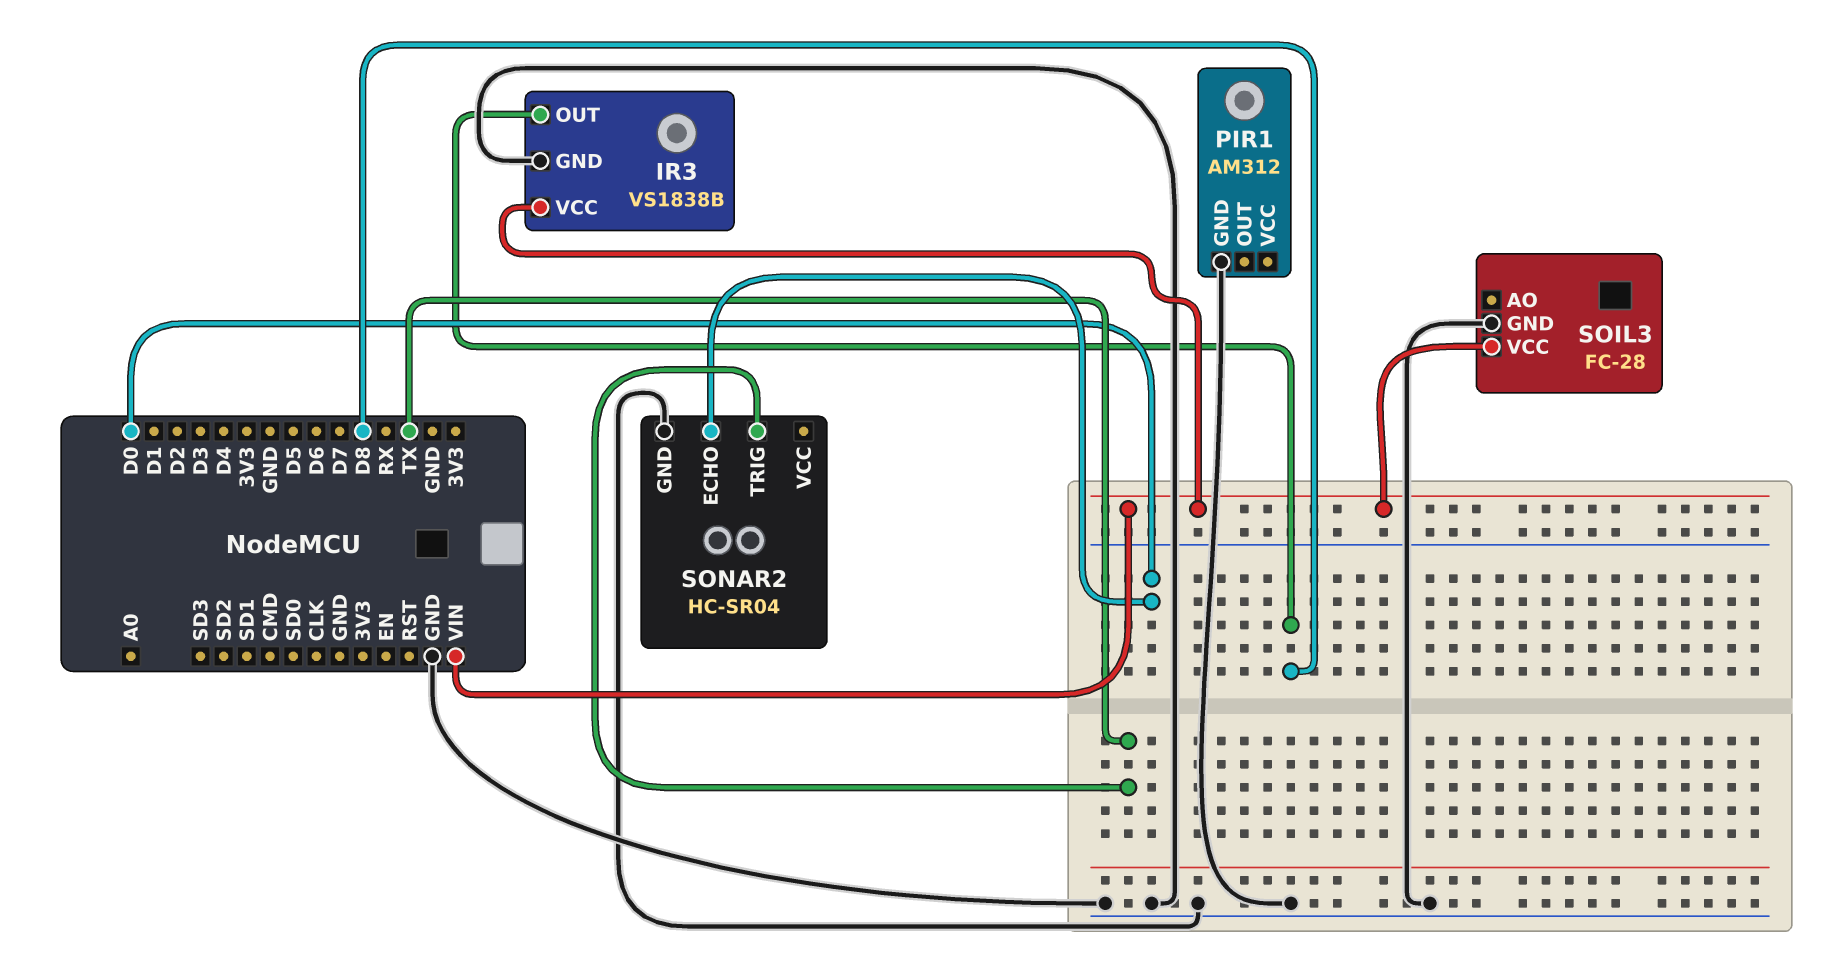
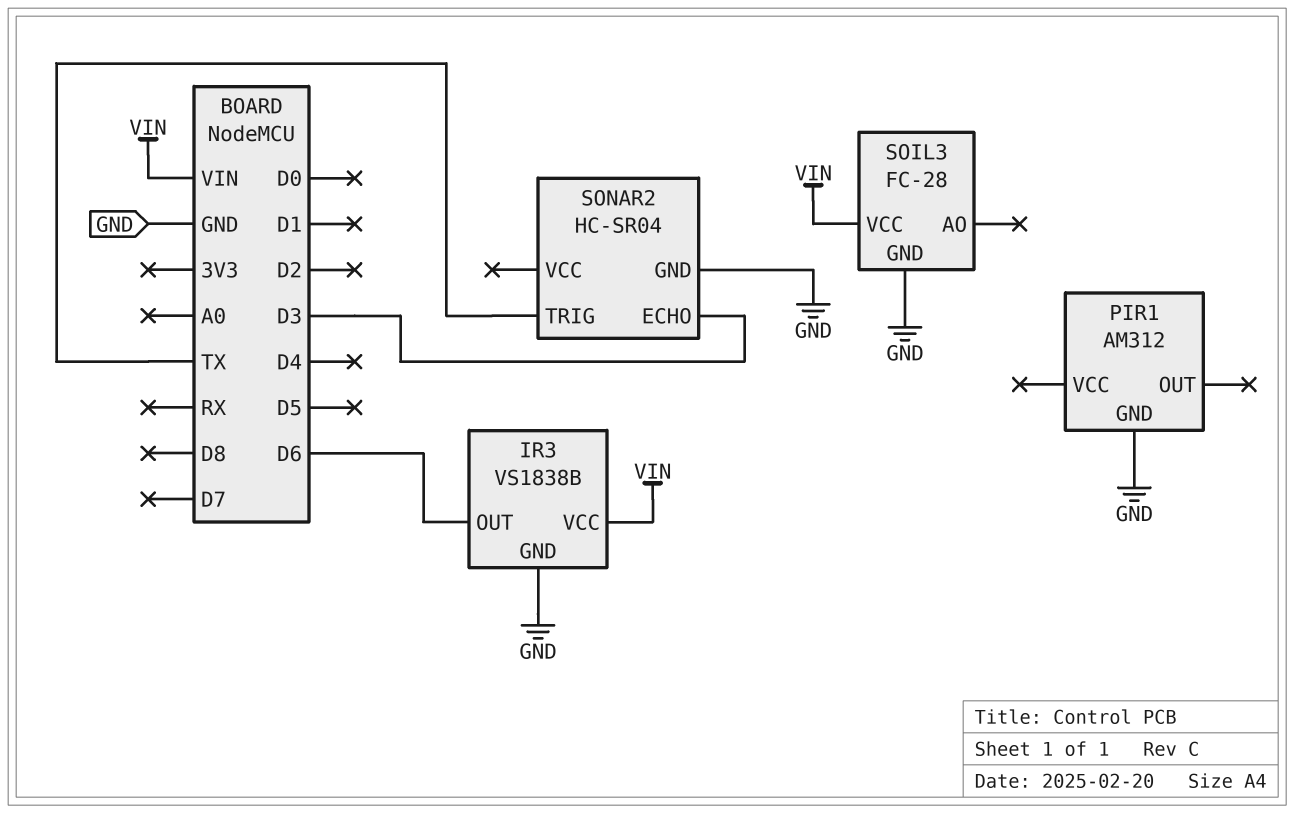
IR3 pin OUT: D8 -> D6
SONAR2 pin ECHO: D0 -> D3

